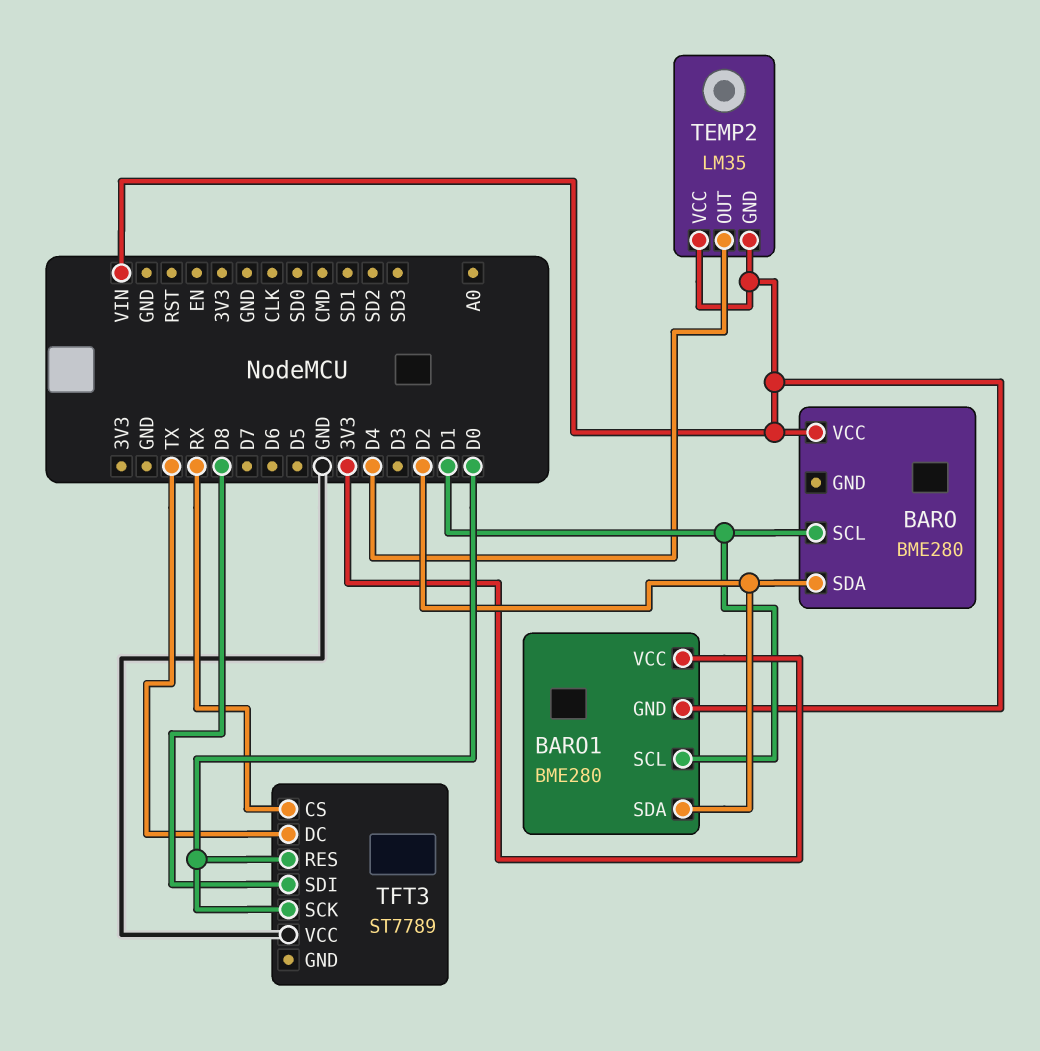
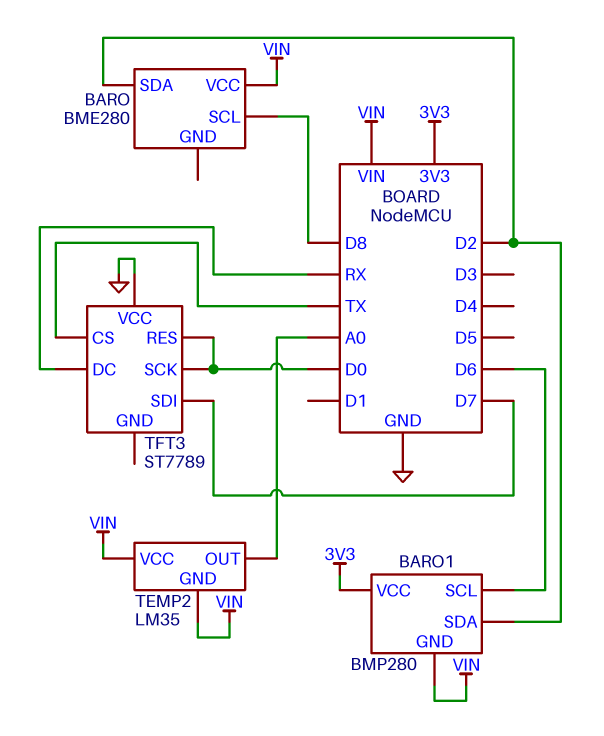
BARO pin SCL: D1 -> D8
BARO1: BME280 -> BMP280
BARO1 pin SCL: D1 -> D6
TEMP2 pin OUT: D4 -> A0
TFT3 pin CS: RX -> TX
TFT3 pin DC: TX -> RX
TFT3 pin SDI: D8 -> D7

